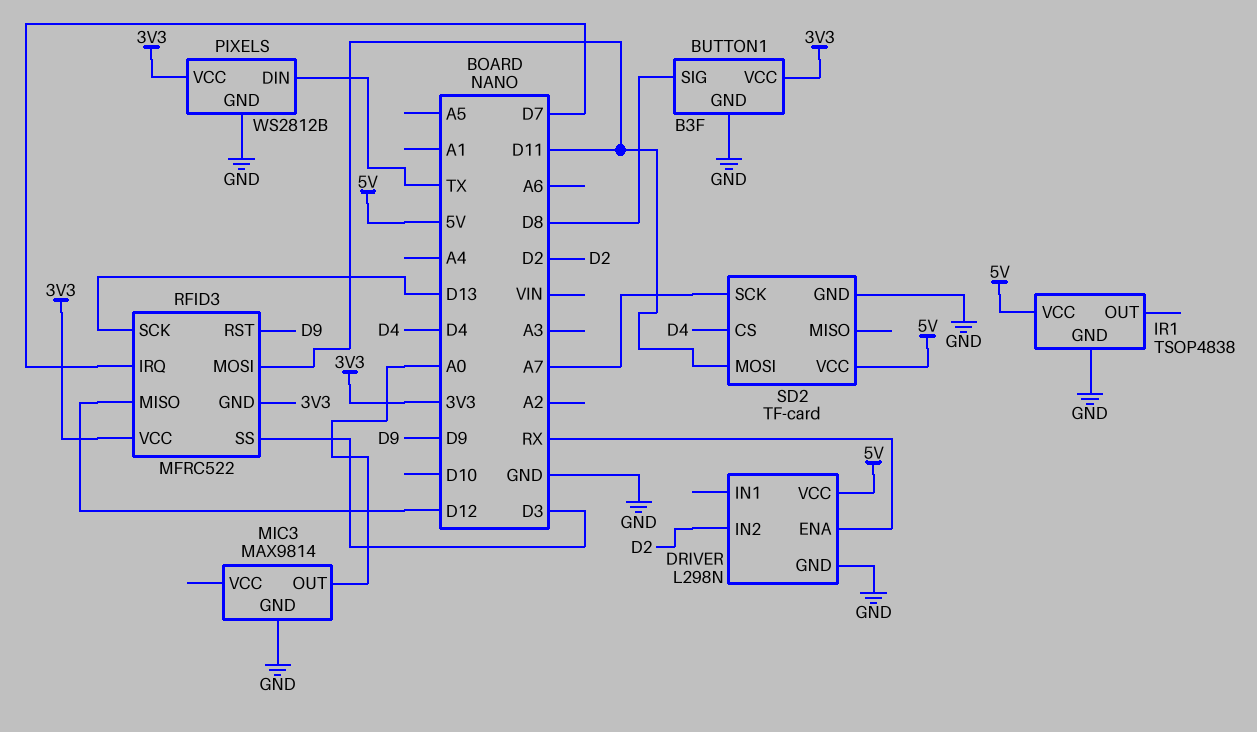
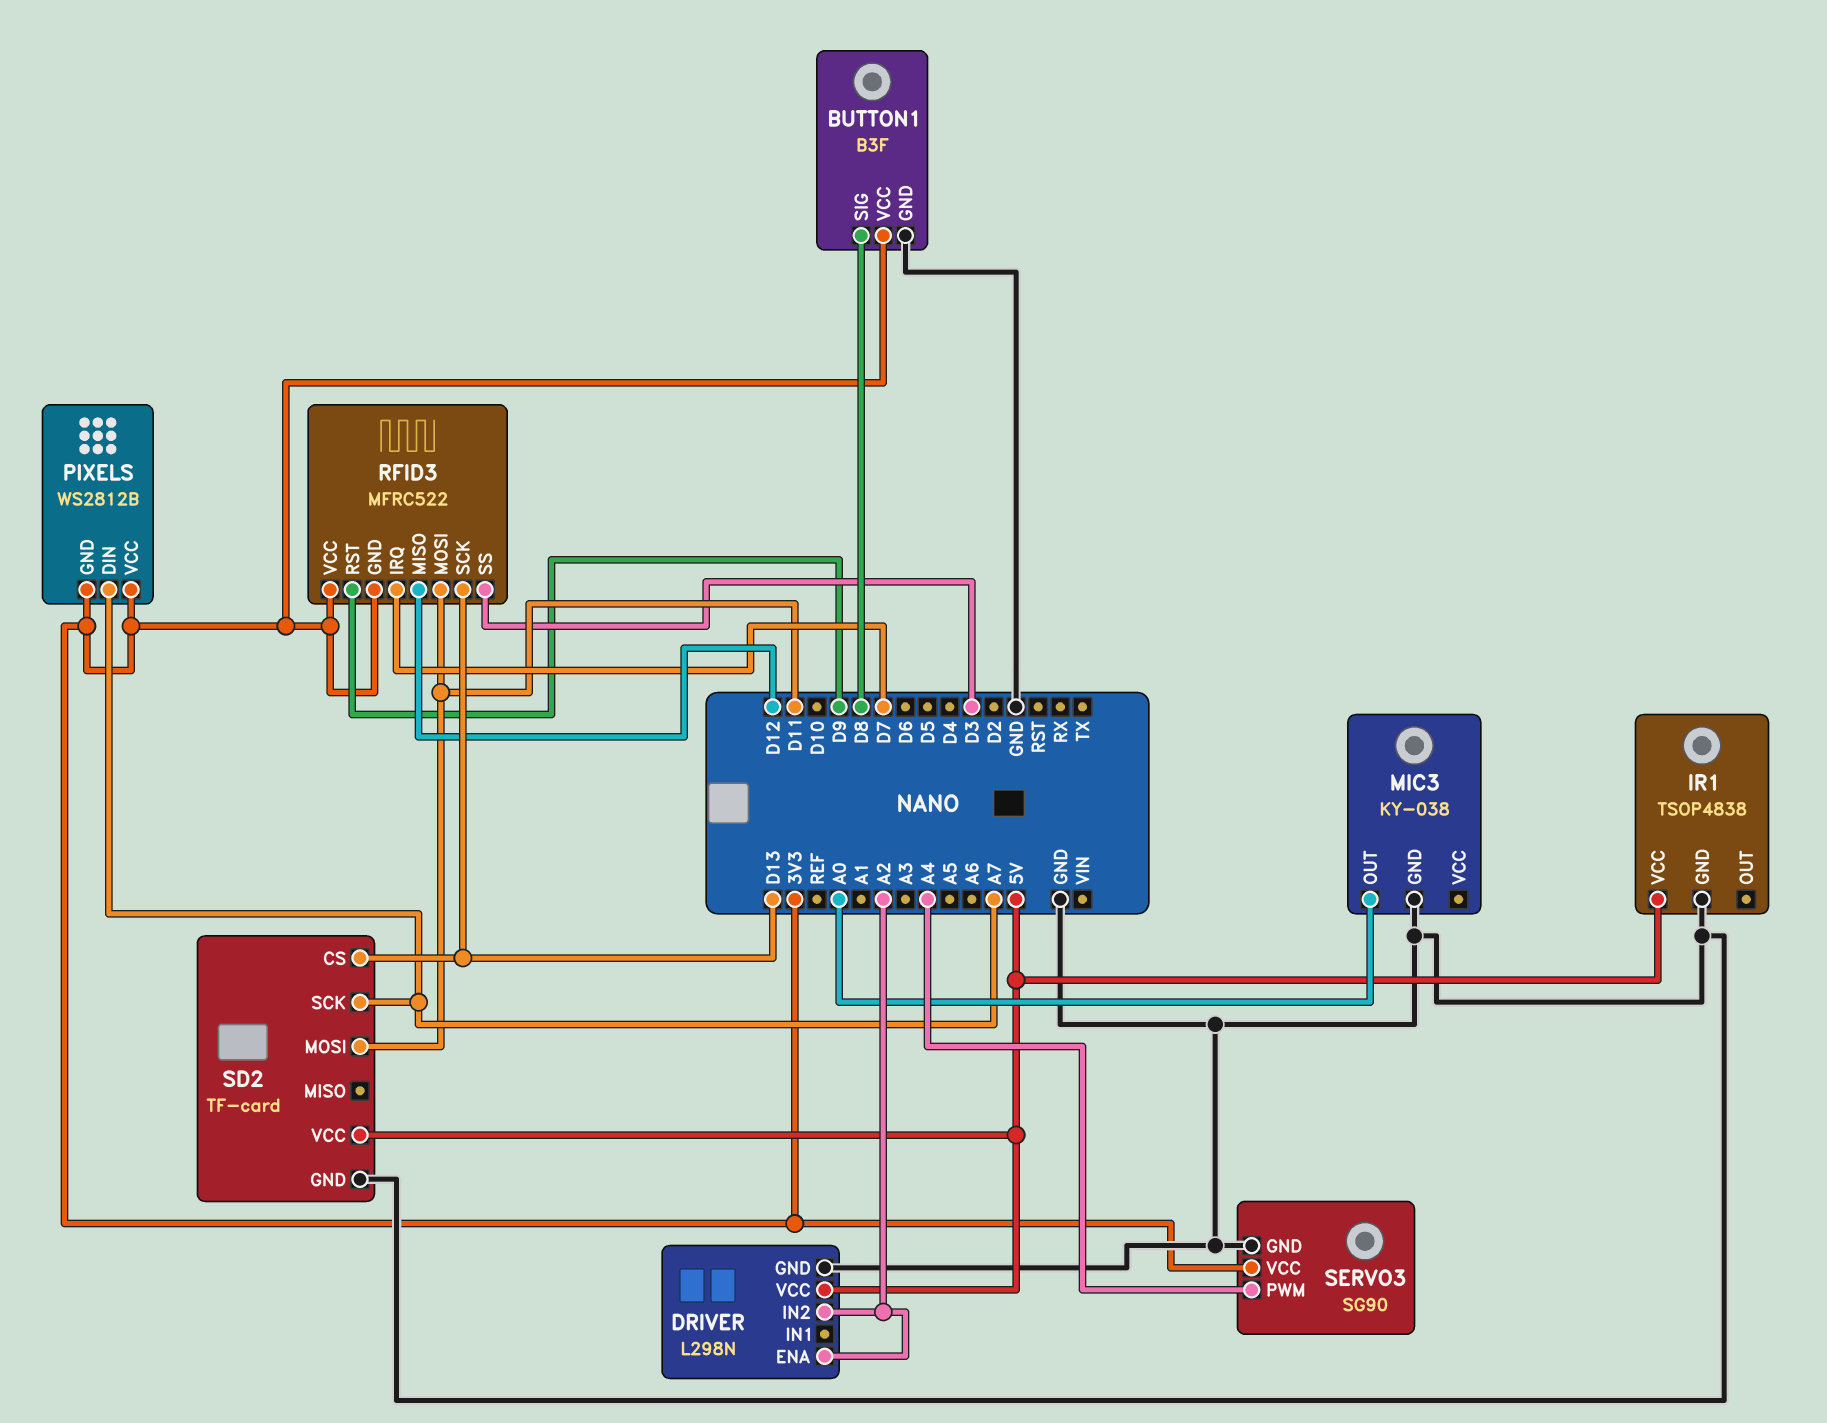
DRIVER pin ENA: RX -> A2
DRIVER pin IN2: D2 -> A2
MIC3: MAX9814 -> KY-038
PIXELS pin DIN: TX -> A7
PIXELS pin GND: GND -> 3V3
SD2 pin CS: D4 -> D13
SERVO3: none -> SG90
SERVO3 pin GND: none -> GND
SERVO3 pin PWM: none -> A4
SERVO3 pin VCC: none -> 3V3

